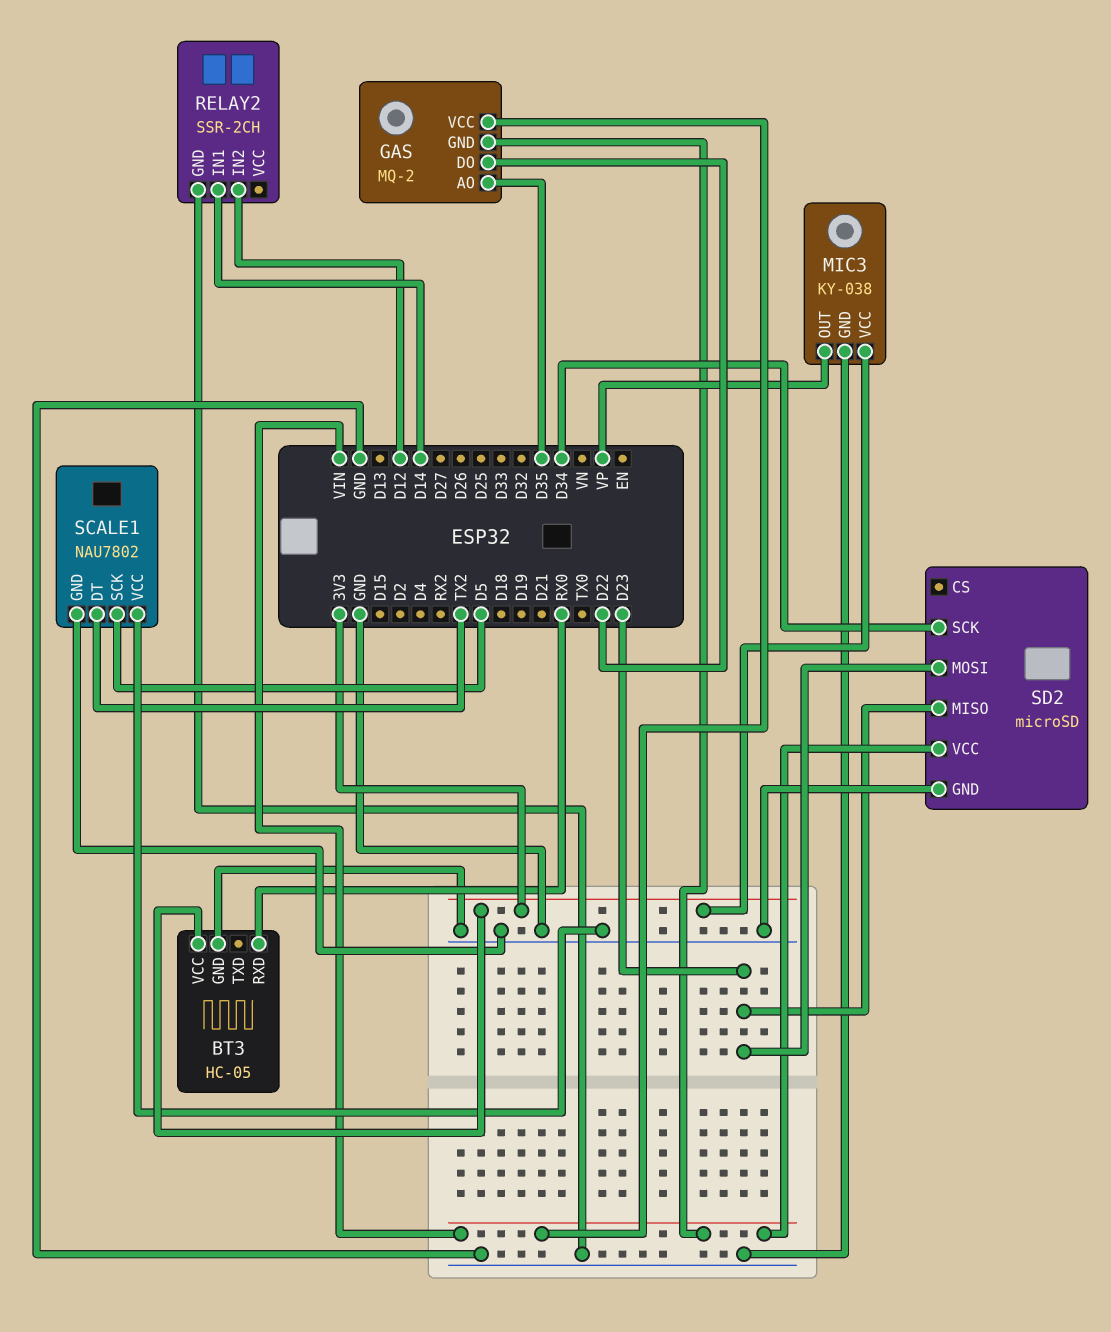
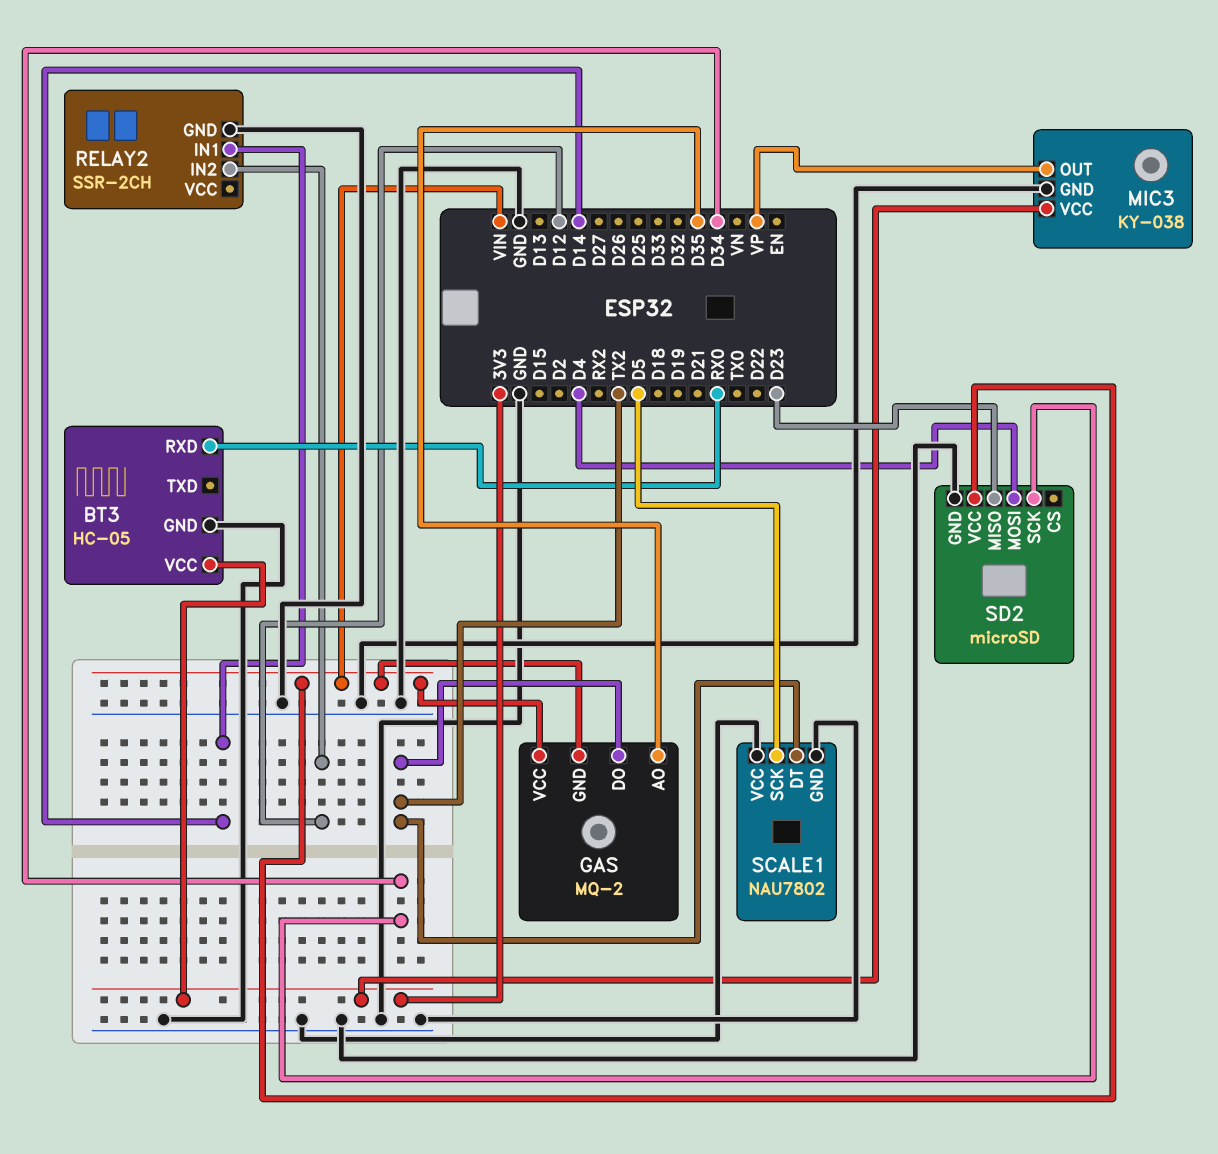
GAS pin DO: D22 -> TX2
SD2 pin MOSI: D23 -> D4

